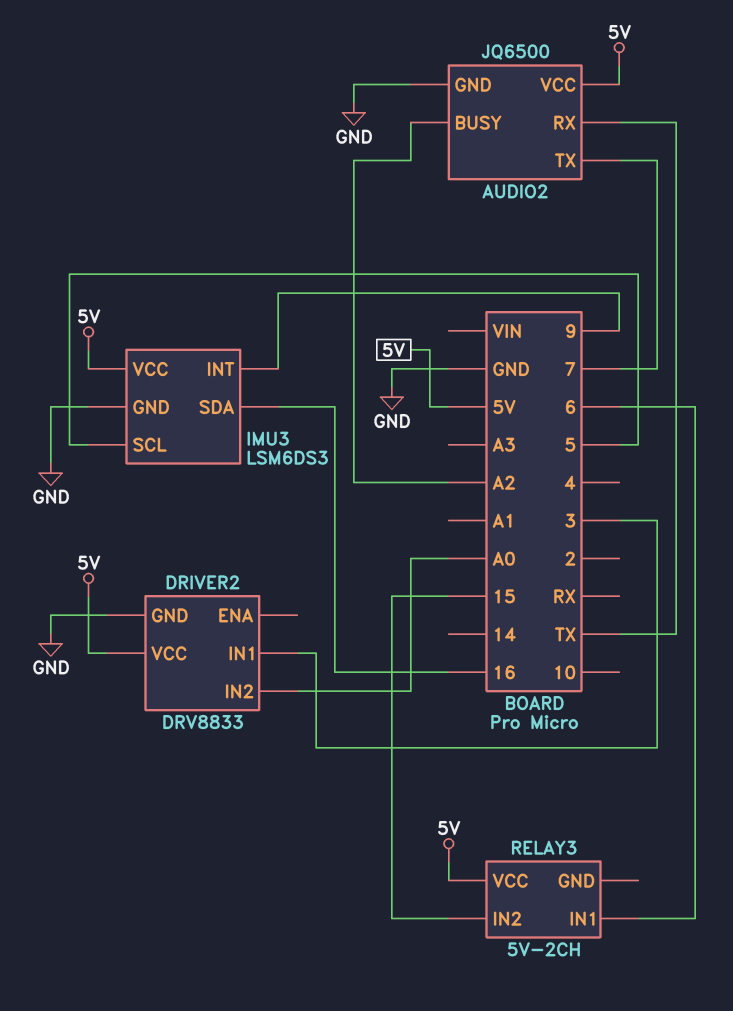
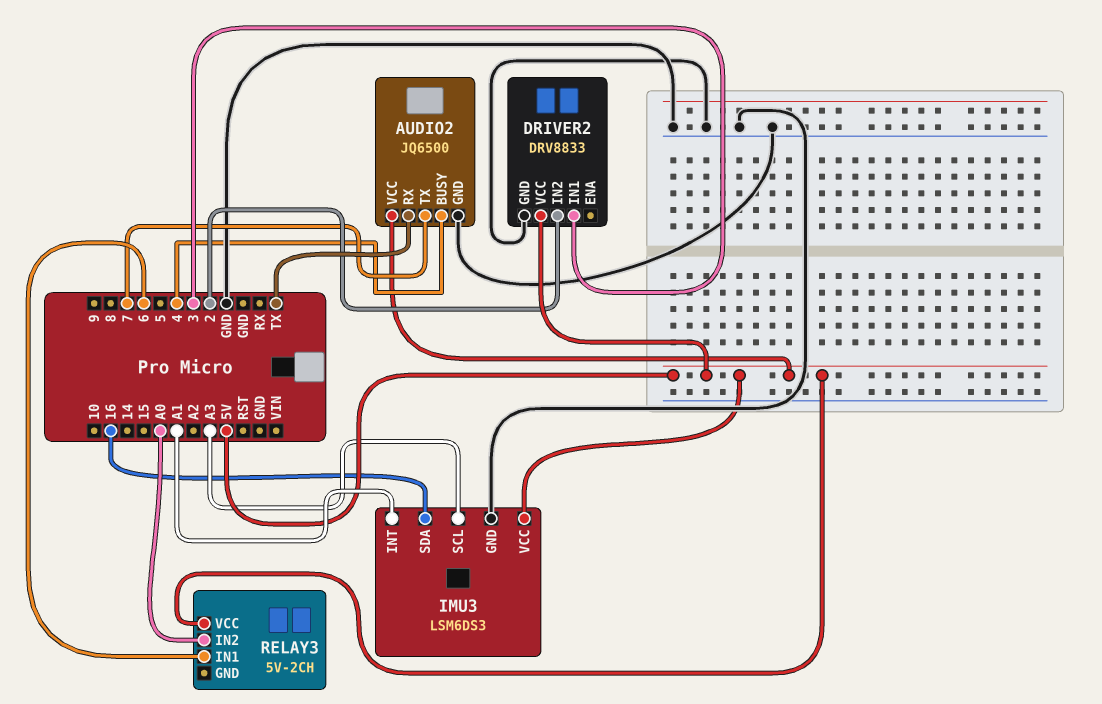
AUDIO2 pin BUSY: A2 -> 4
DRIVER2 pin IN2: A0 -> 2
IMU3 pin INT: 9 -> A1
IMU3 pin SCL: 5 -> A3
RELAY3 pin IN2: 15 -> A0

